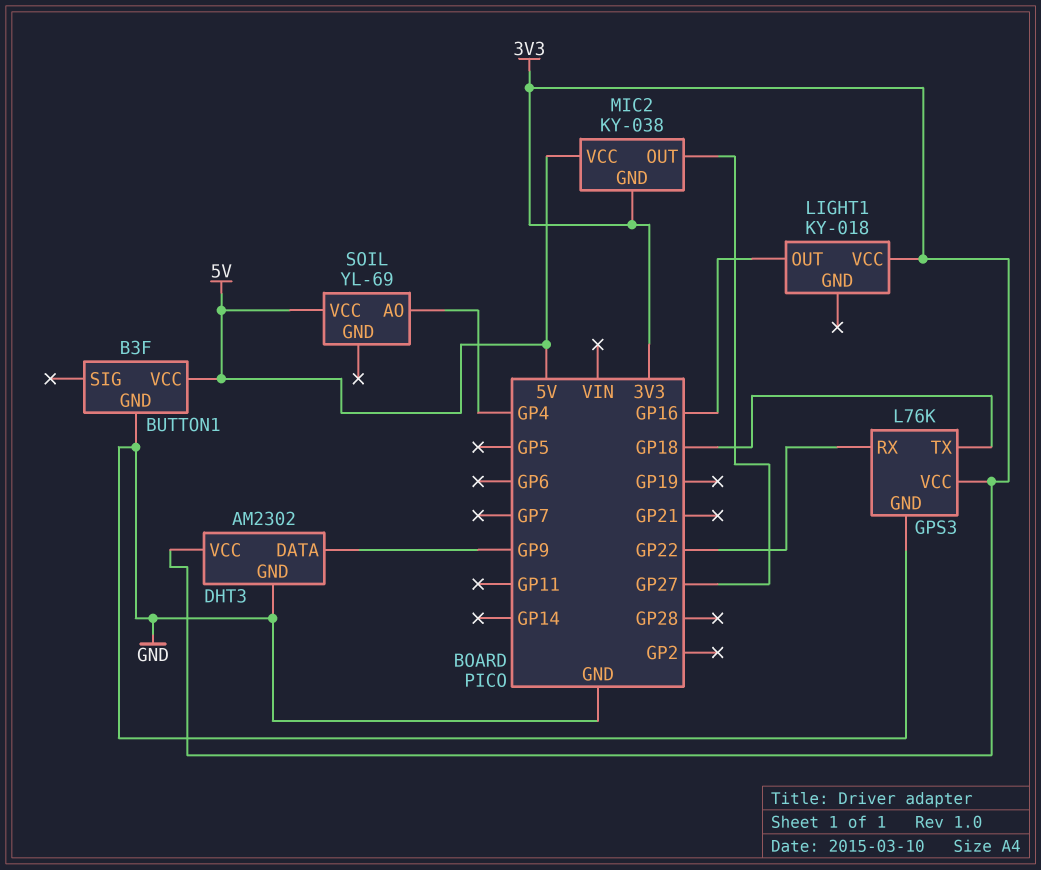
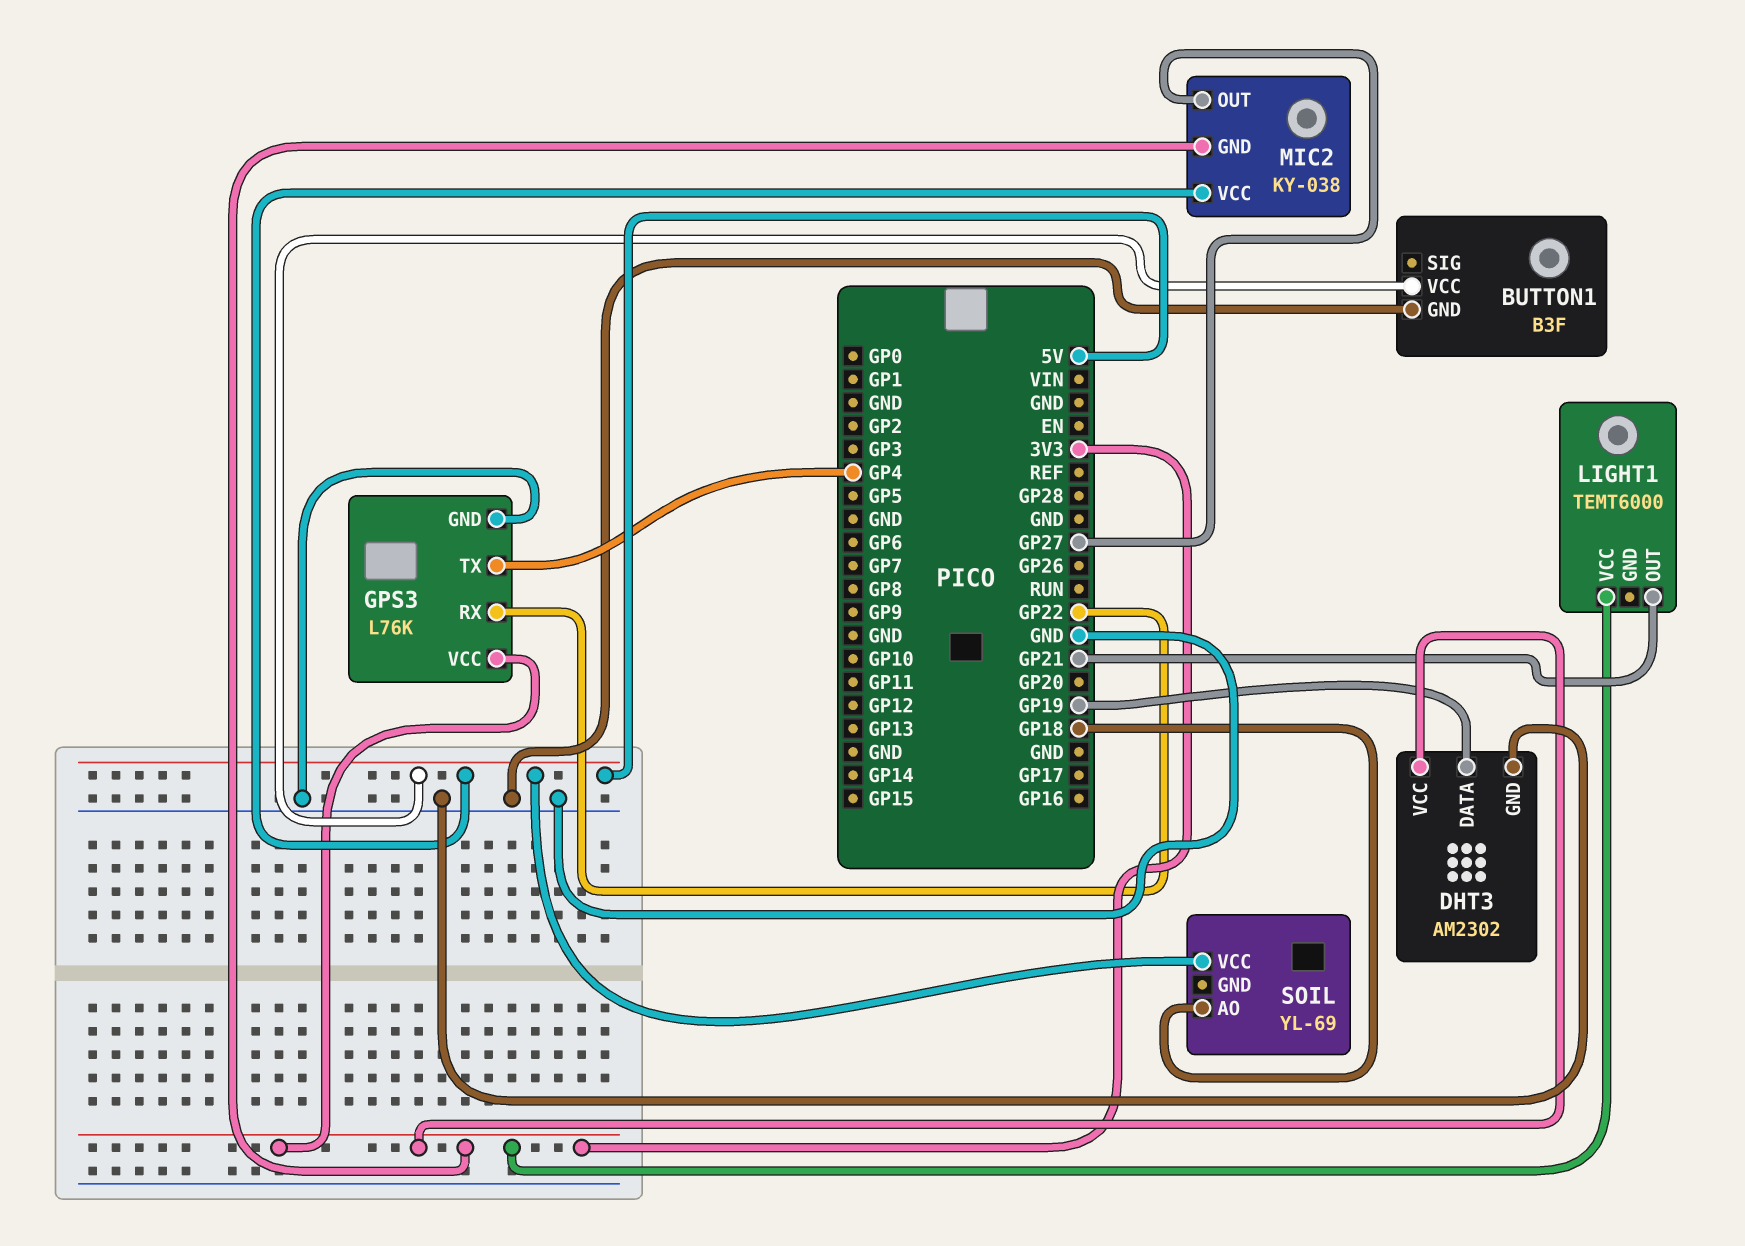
DHT3 pin DATA: GP9 -> GP19
GPS3 pin TX: GP18 -> GP4
LIGHT1: KY-018 -> TEMT6000
LIGHT1 pin OUT: GP16 -> GP21
SOIL pin AO: GP4 -> GP18

